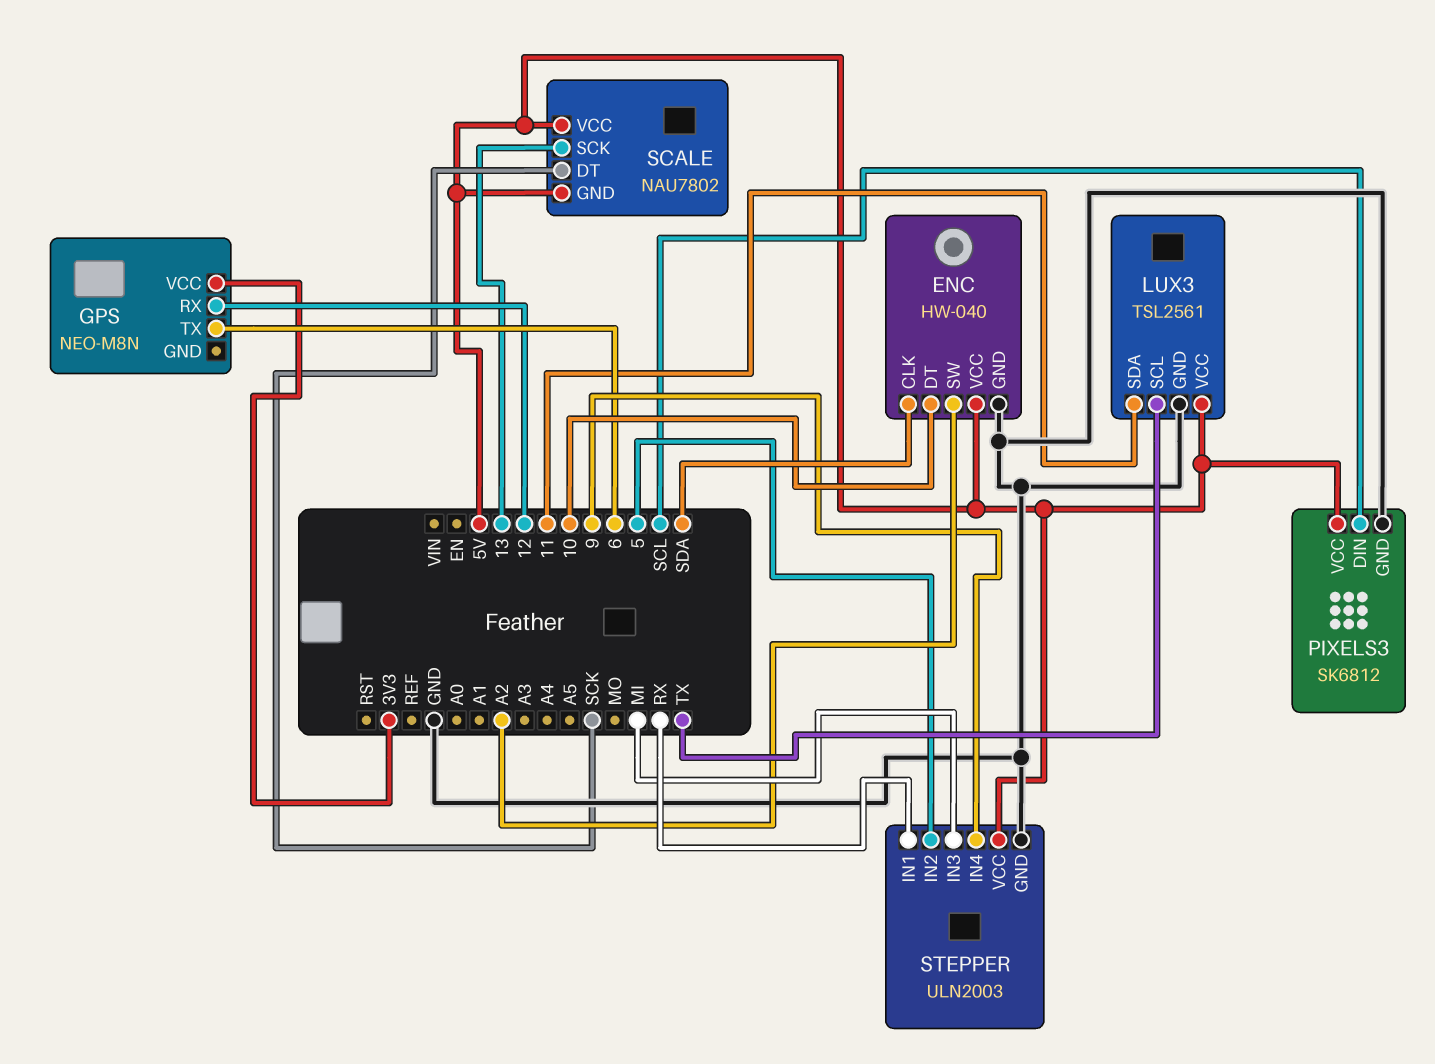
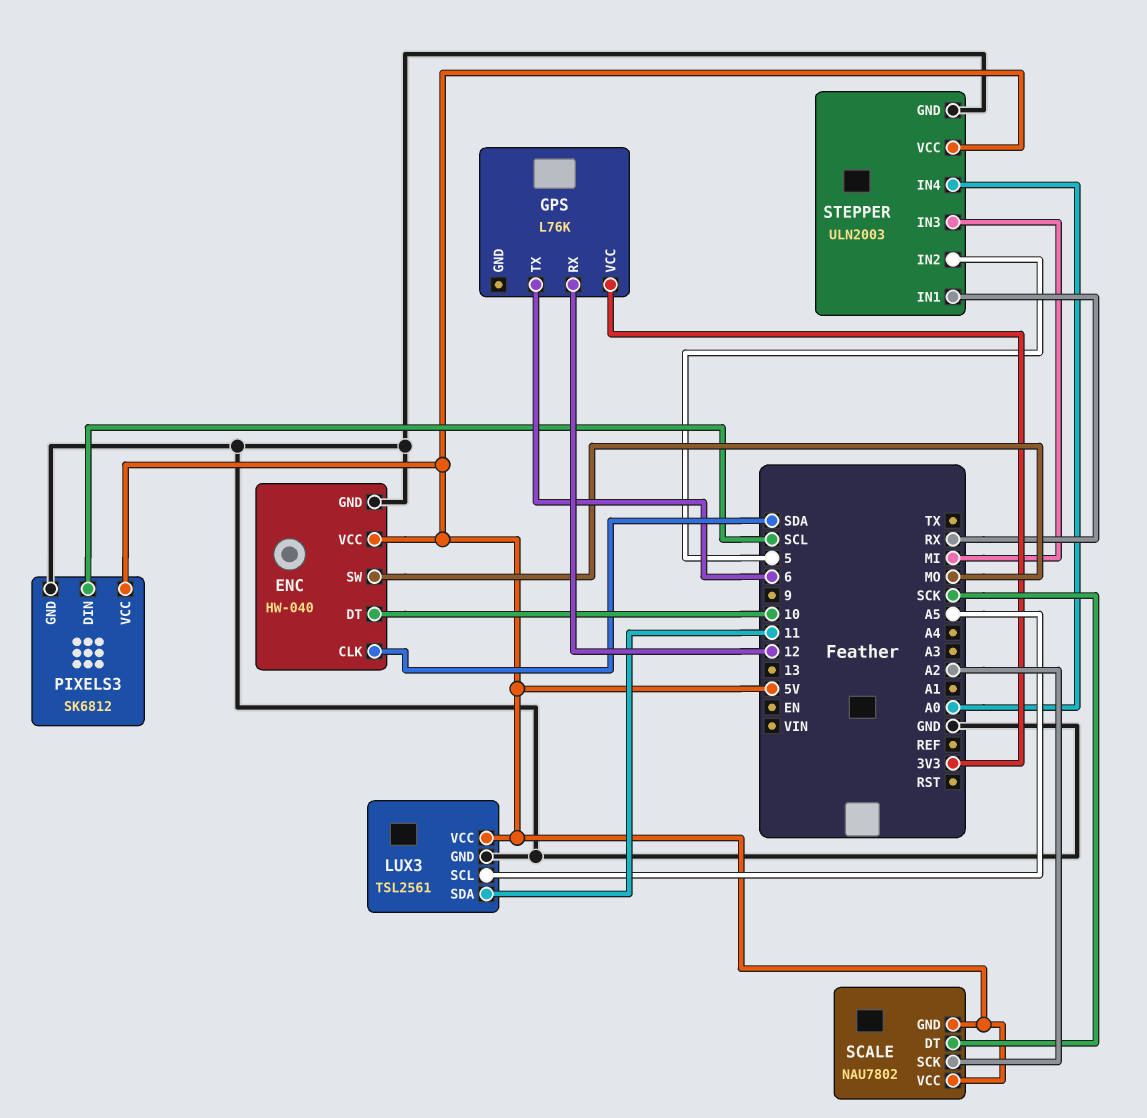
ENC pin SW: A2 -> MO
GPS: NEO-M8N -> L76K
LUX3 pin SCL: TX -> A5
SCALE pin SCK: 13 -> A2
STEPPER pin IN4: 9 -> A0

